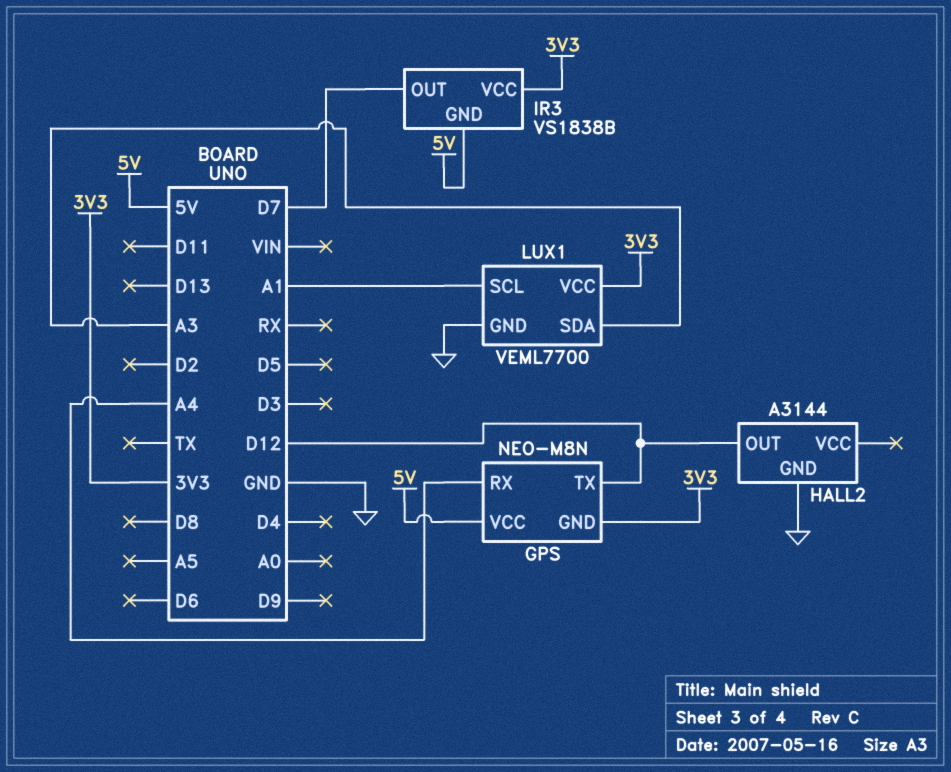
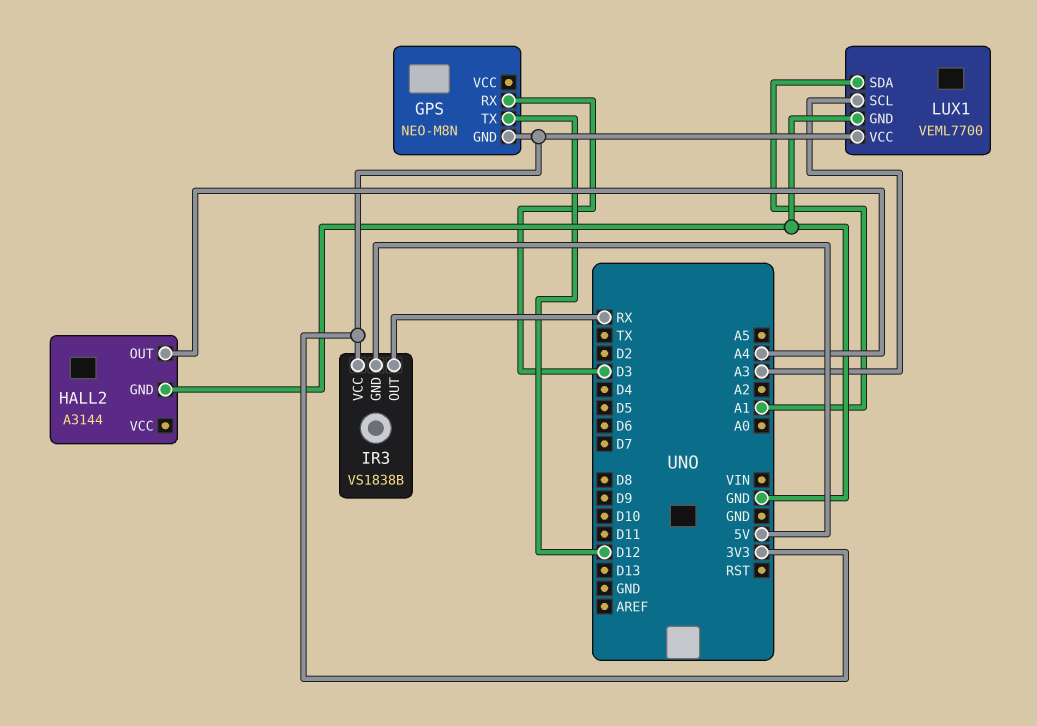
GPS pin RX: A4 -> D3
GPS pin VCC: 5V -> none
HALL2 pin OUT: D12 -> A4
IR3 pin OUT: D7 -> RX
LUX1 pin SCL: A1 -> A3
LUX1 pin SDA: A3 -> A1

